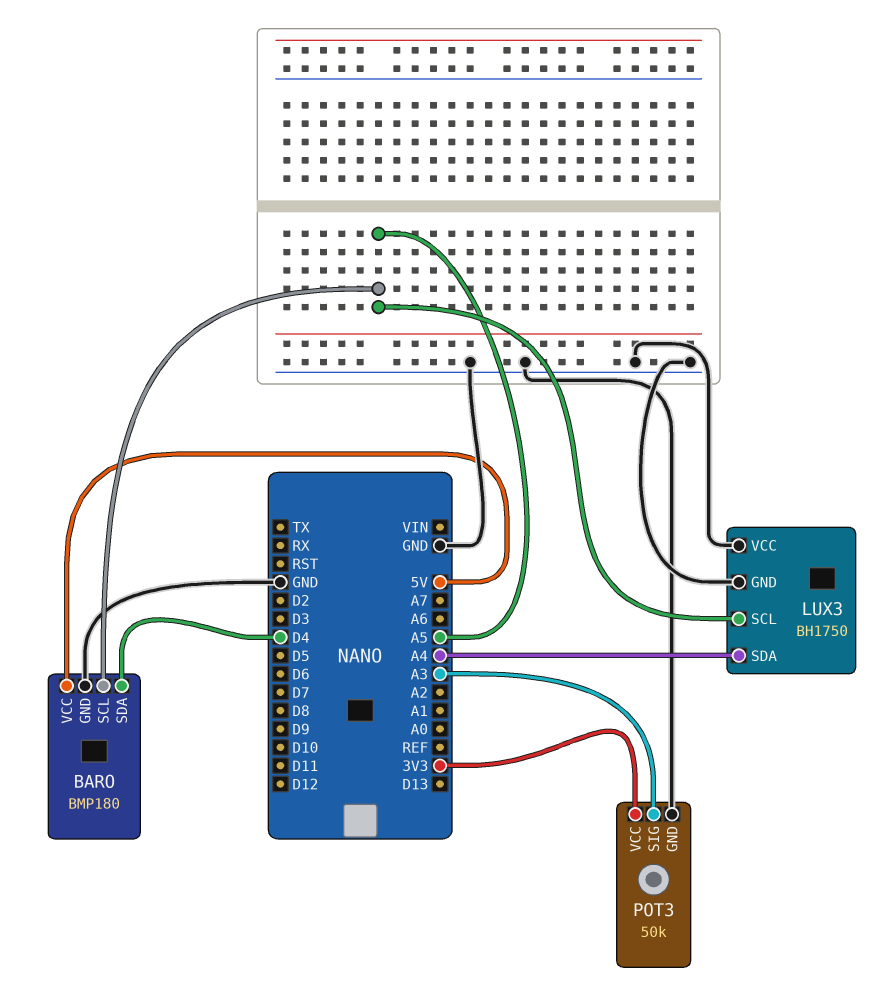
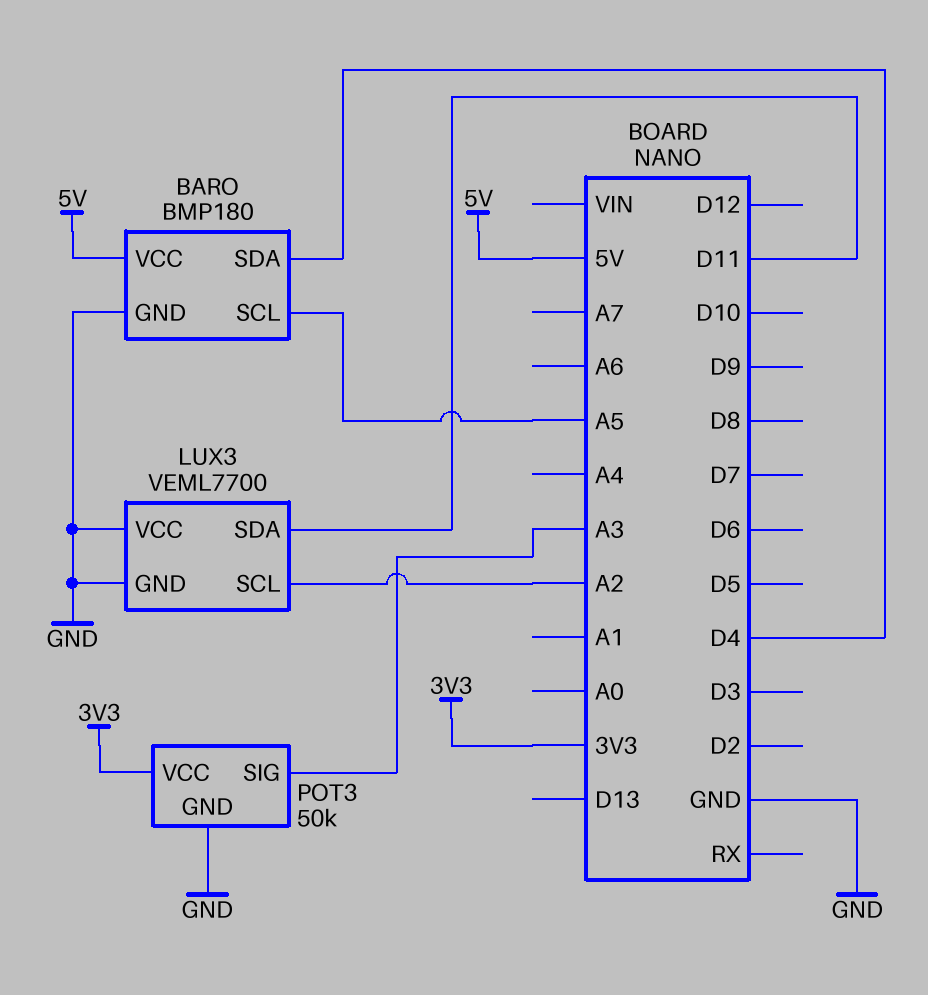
LUX3: BH1750 -> VEML7700
LUX3 pin SCL: A5 -> A2
LUX3 pin SDA: A4 -> D11

